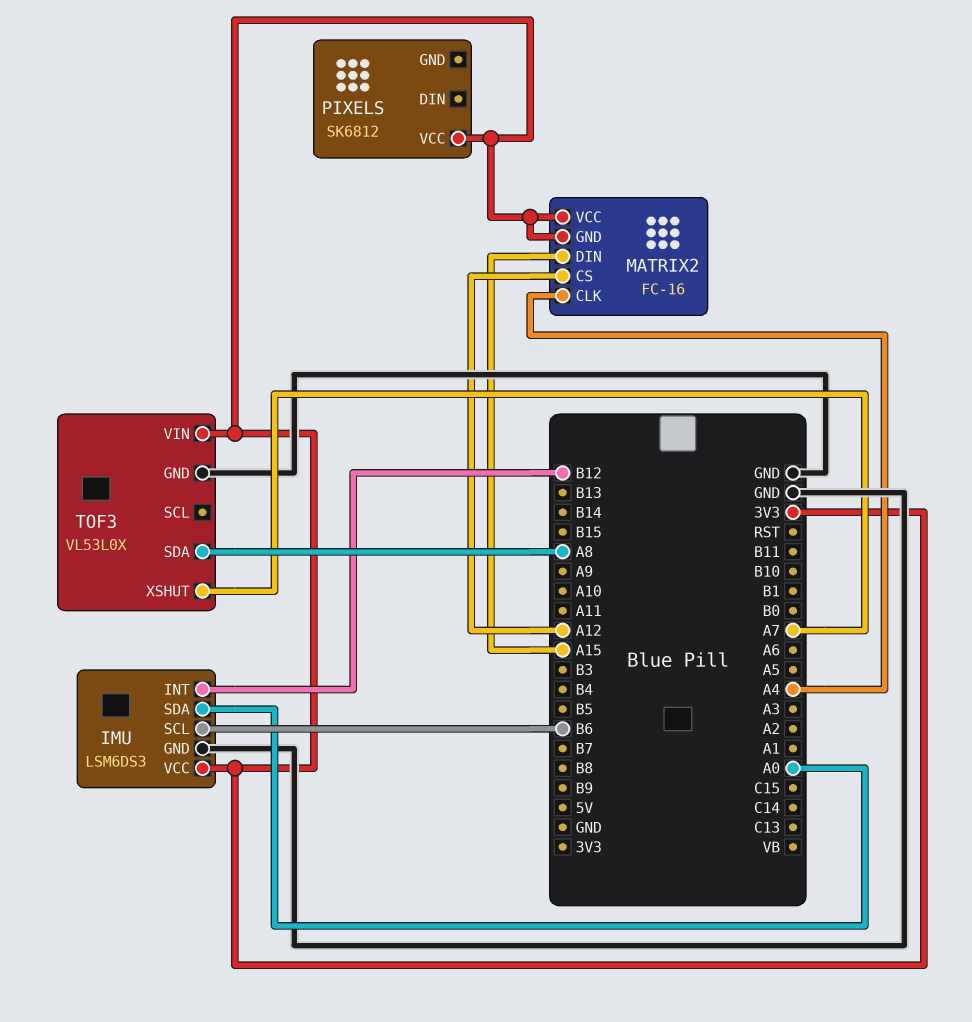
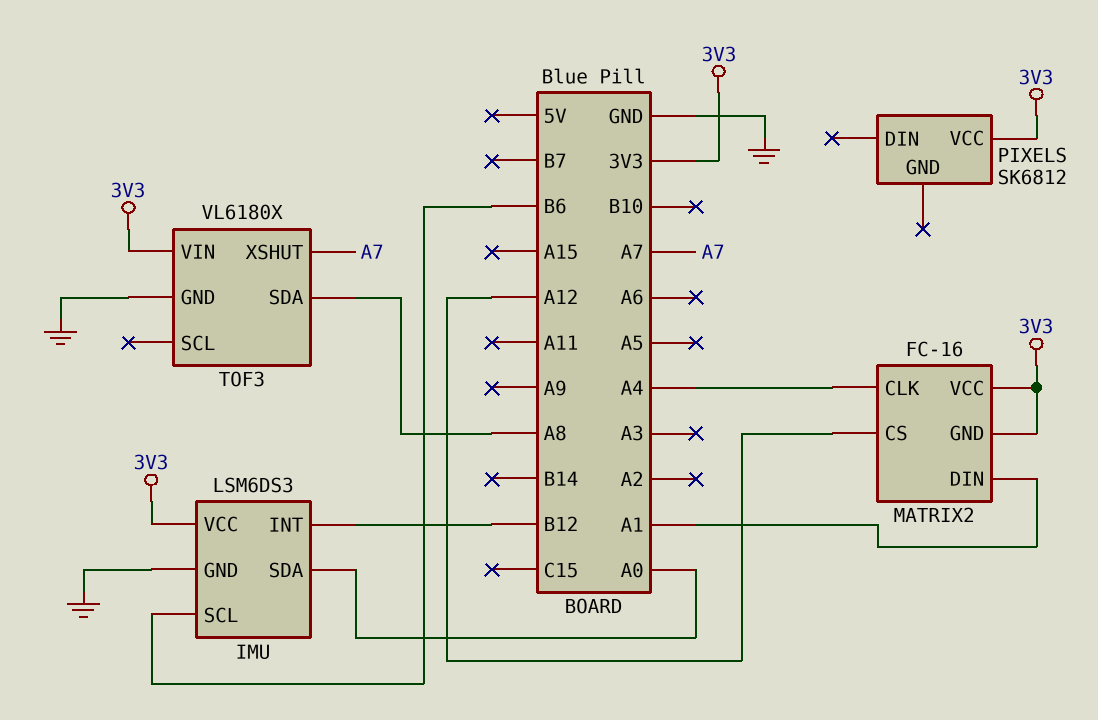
MATRIX2 pin DIN: A15 -> A1
TOF3: VL53L0X -> VL6180X

